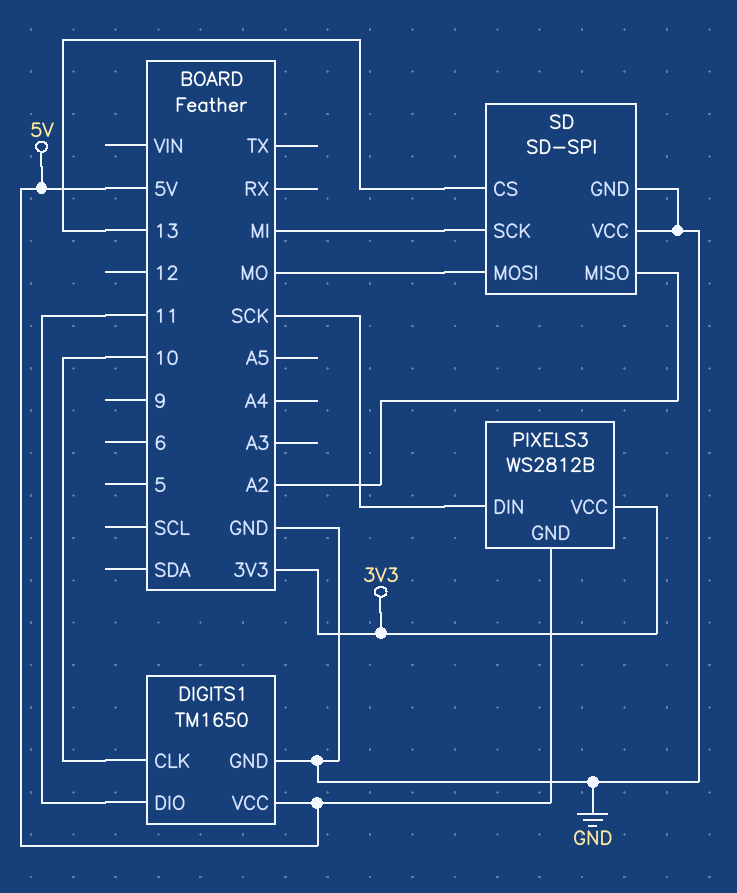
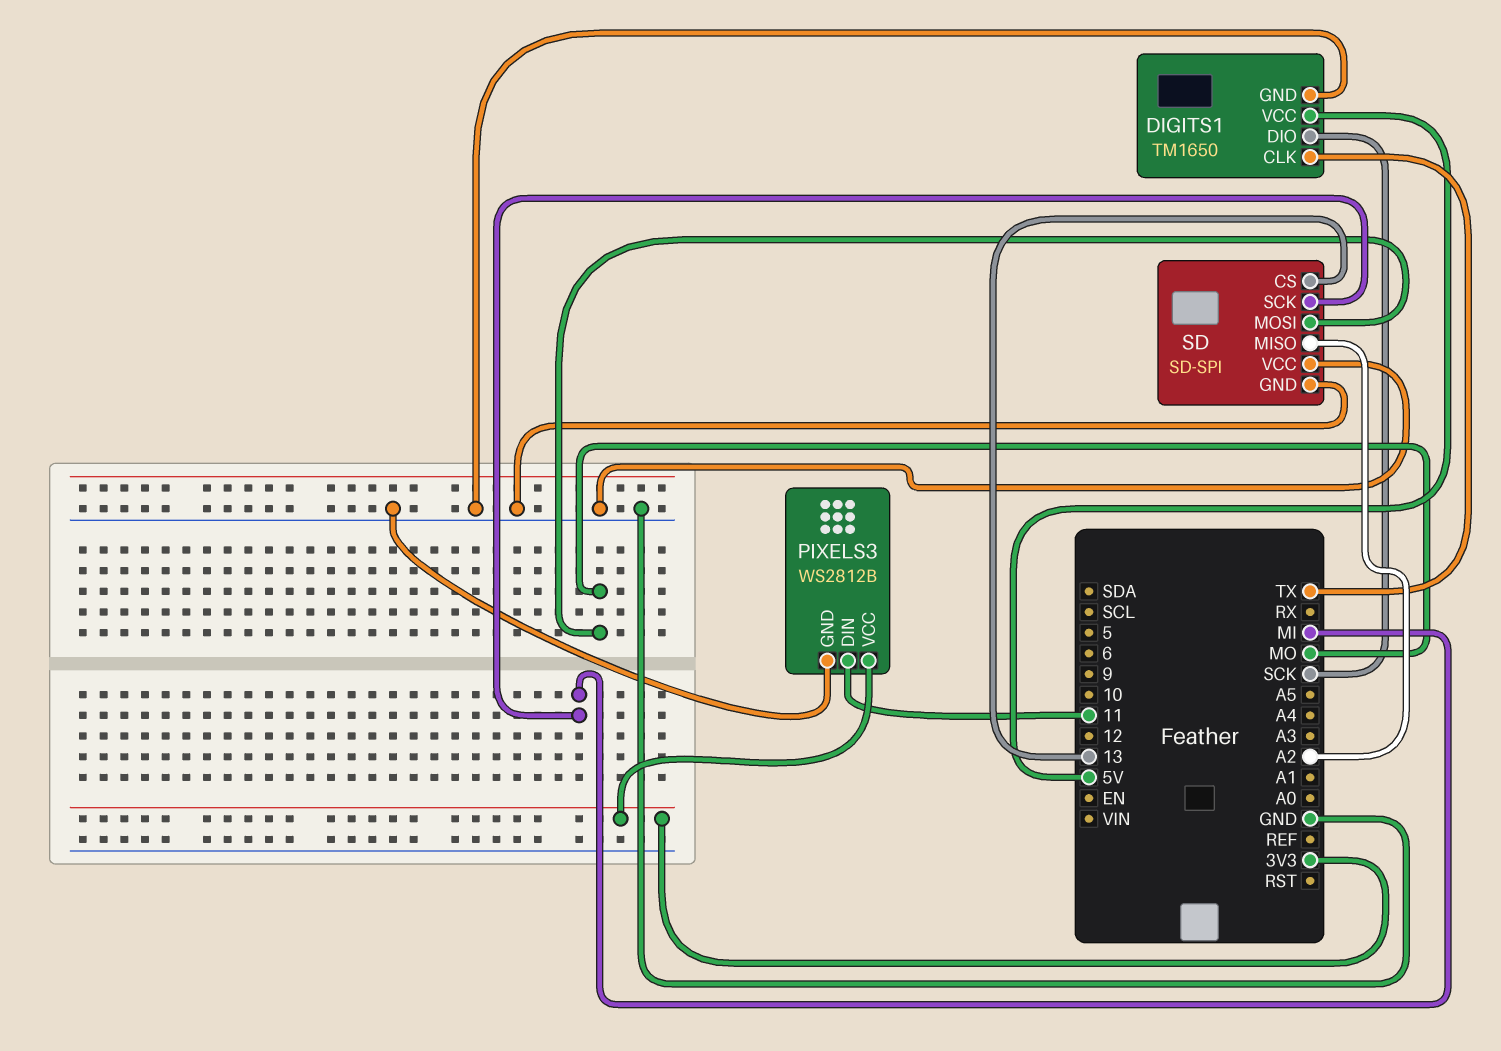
DIGITS1 pin CLK: 10 -> TX
DIGITS1 pin DIO: 11 -> SCK
PIXELS3 pin DIN: SCK -> 11
PIXELS3 pin GND: 5V -> GND

